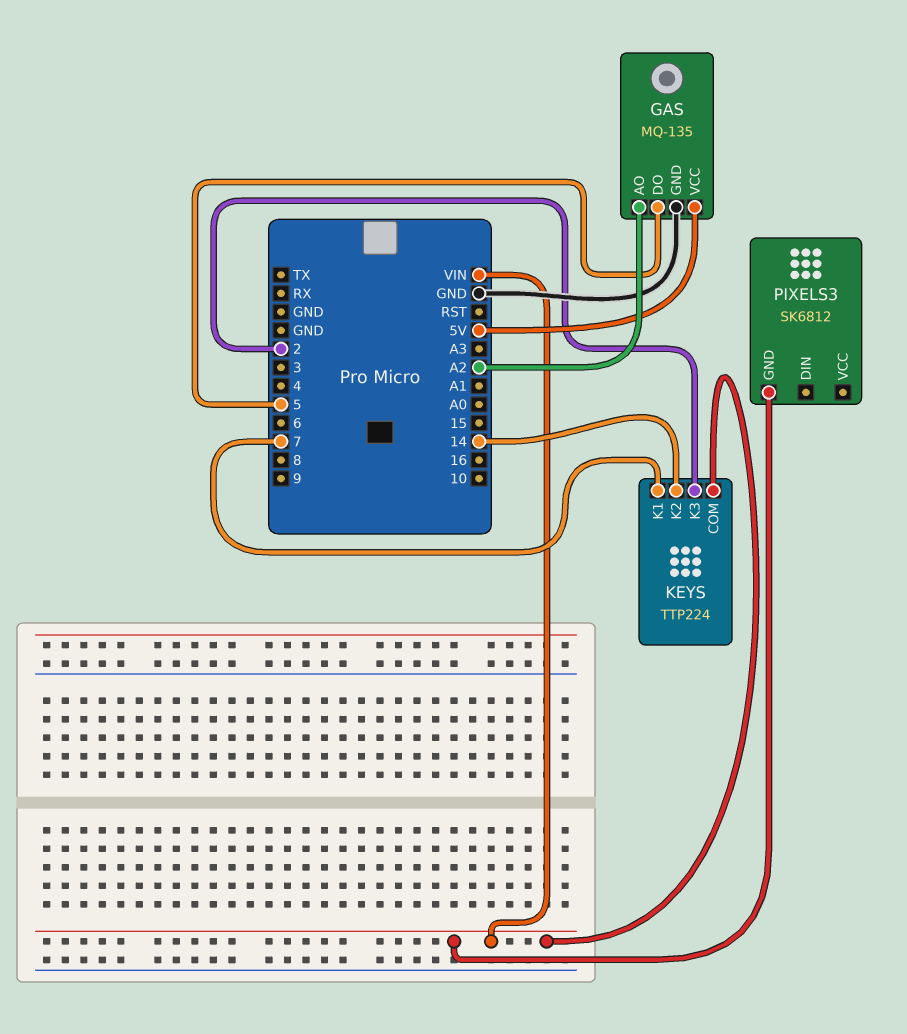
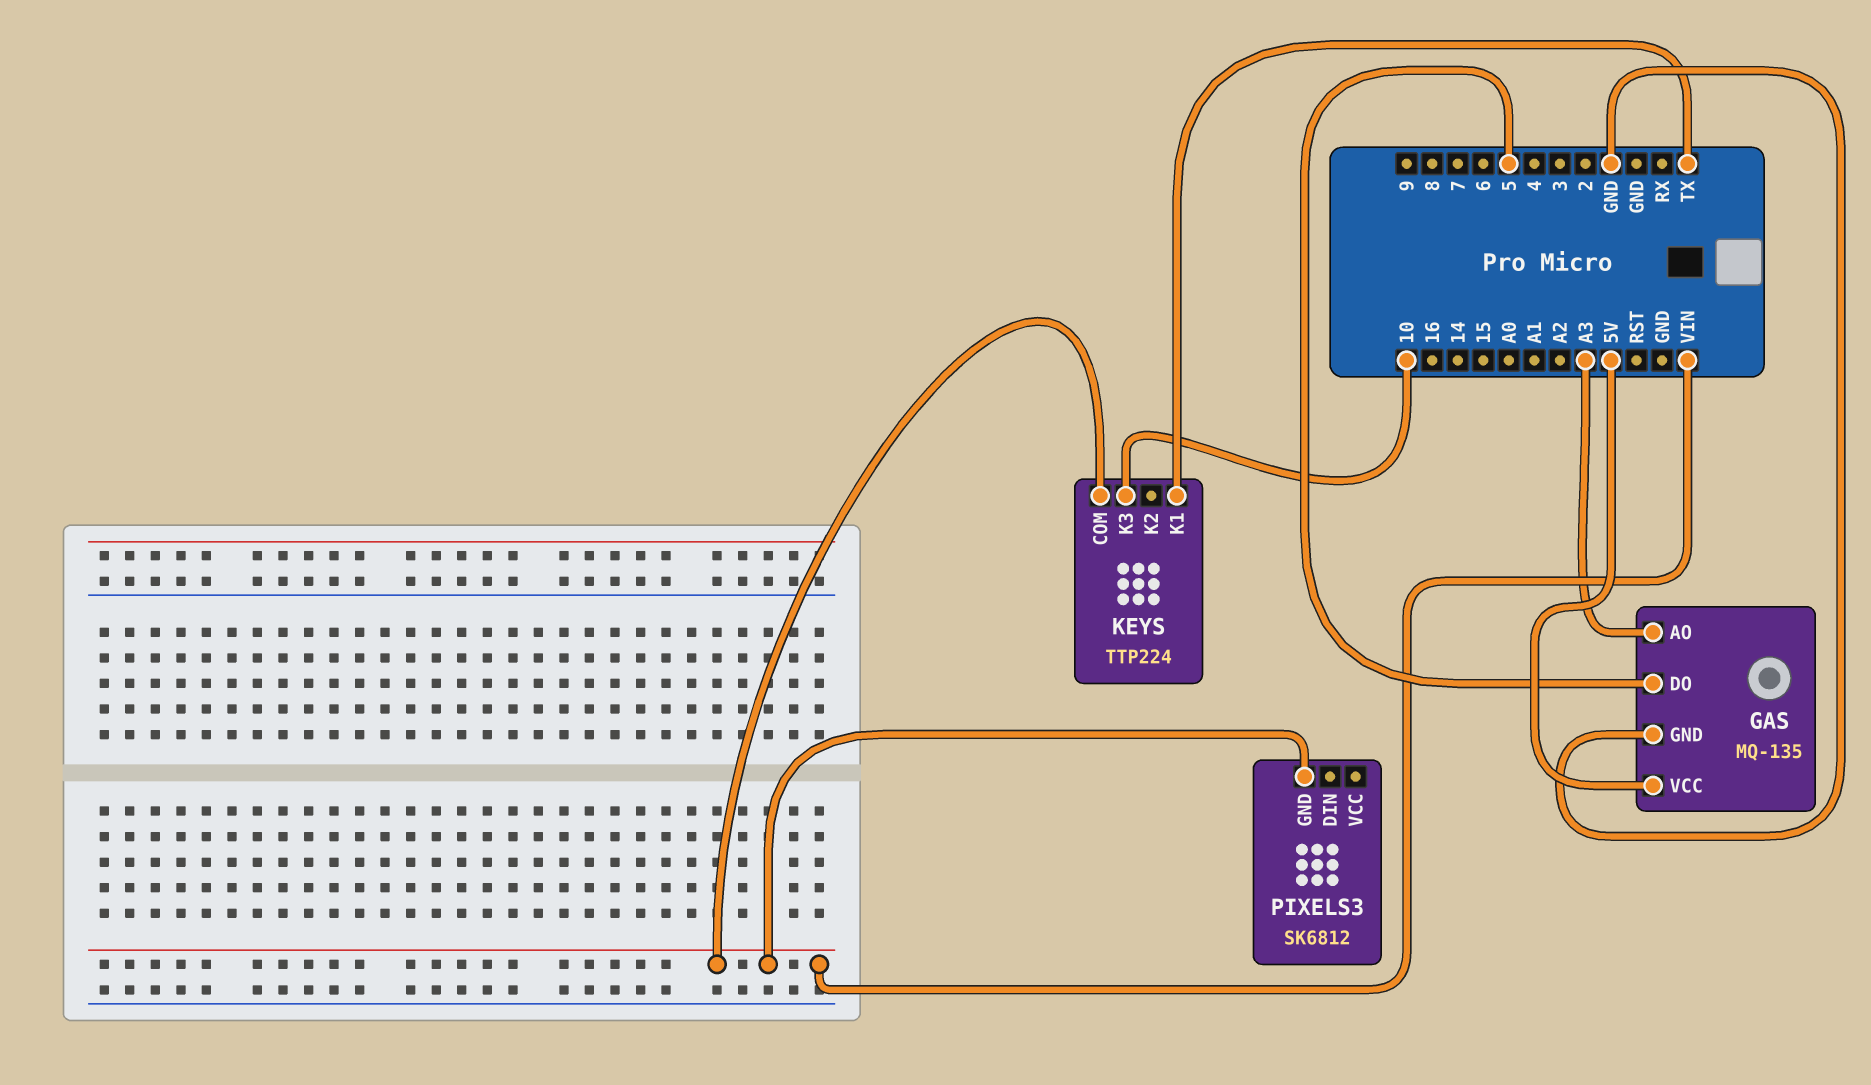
GAS pin AO: A2 -> A3
KEYS pin K1: 7 -> TX
KEYS pin K2: 14 -> none
KEYS pin K3: 2 -> 10

